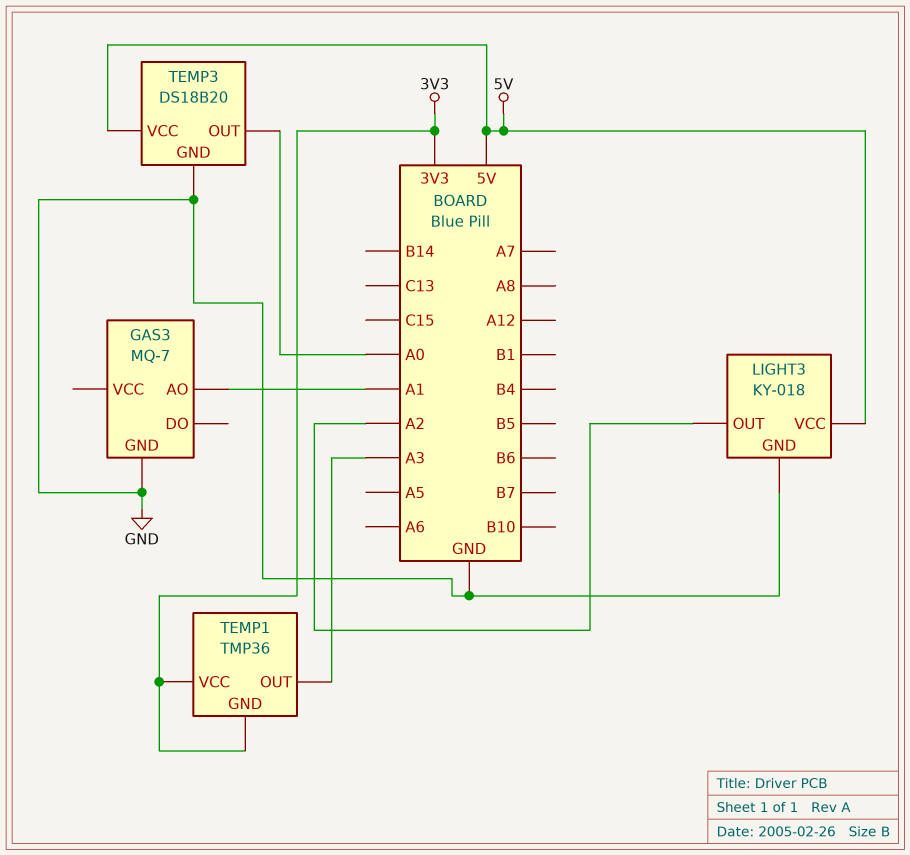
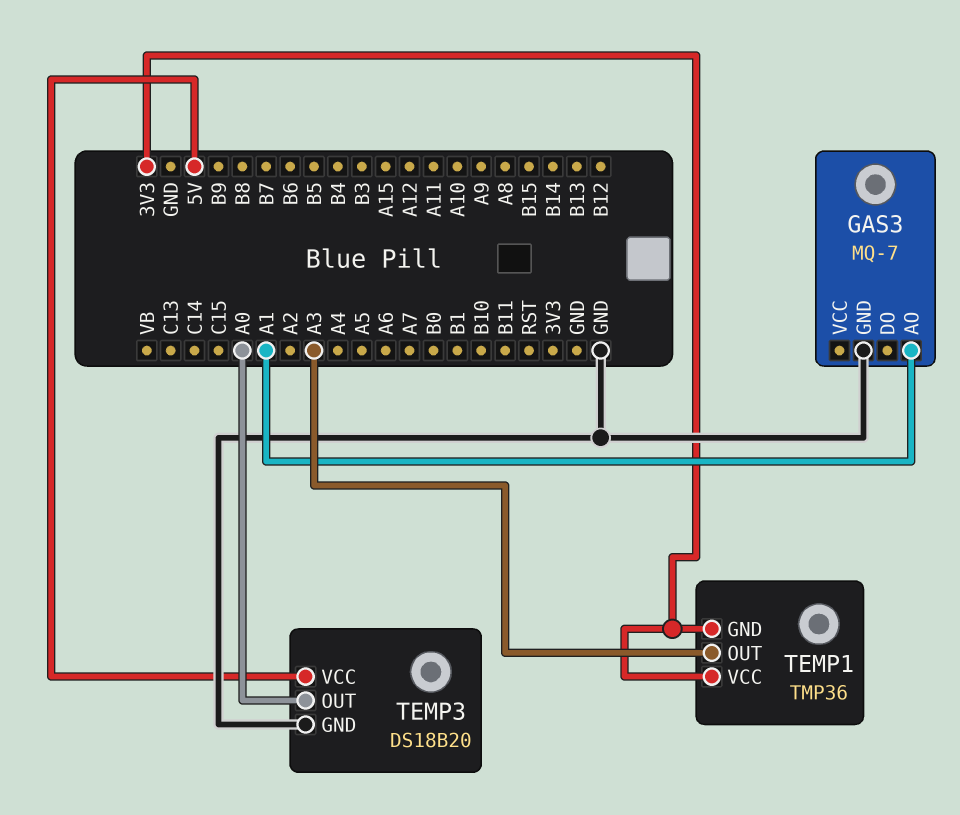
LIGHT3: KY-018 -> none
LIGHT3 pin GND: GND -> none
LIGHT3 pin OUT: A2 -> none
LIGHT3 pin VCC: 5V -> none

